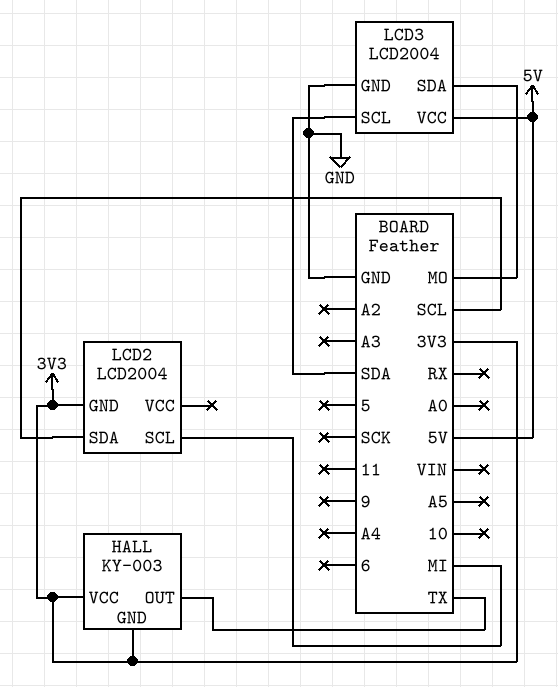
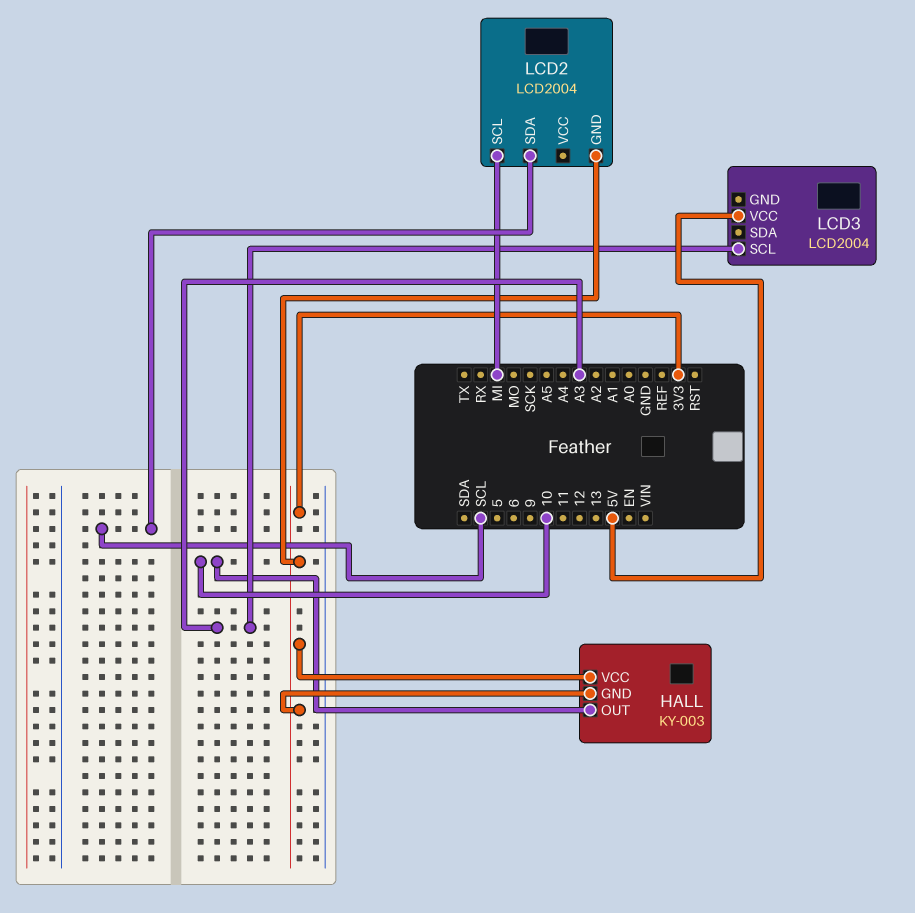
HALL pin OUT: TX -> 10
LCD3 pin GND: GND -> none
LCD3 pin SCL: SDA -> A3
LCD3 pin SDA: MO -> none

